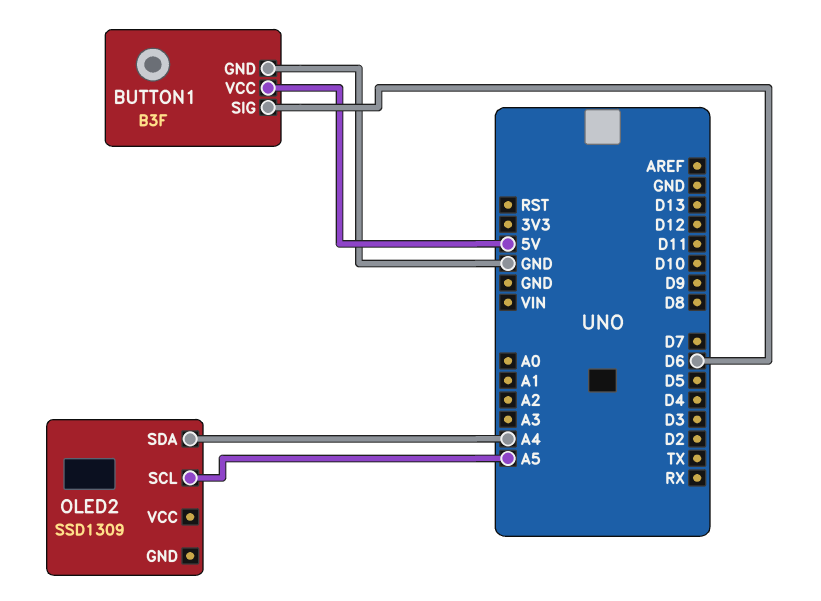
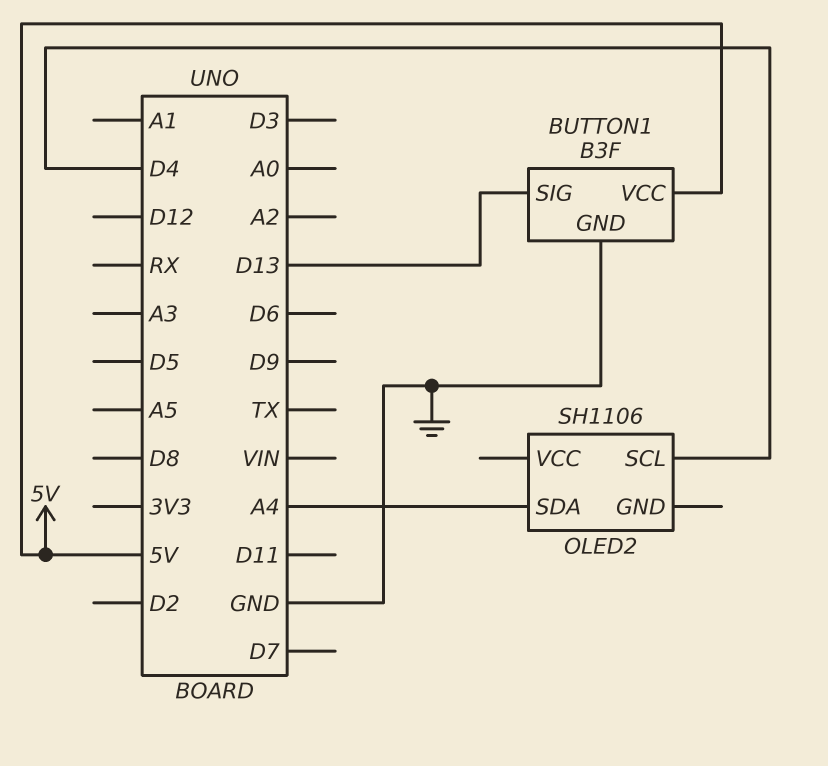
BUTTON1 pin SIG: D6 -> D13
OLED2: SSD1309 -> SH1106
OLED2 pin SCL: A5 -> D4

